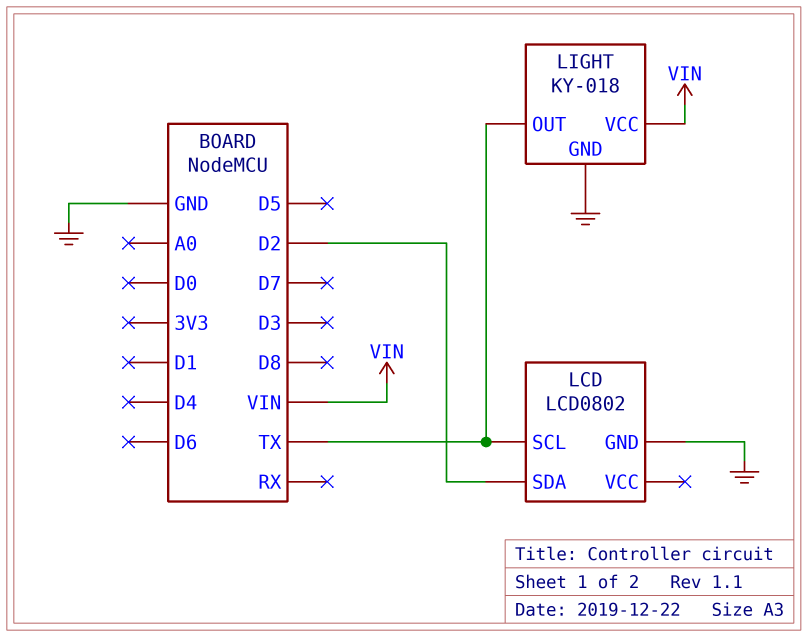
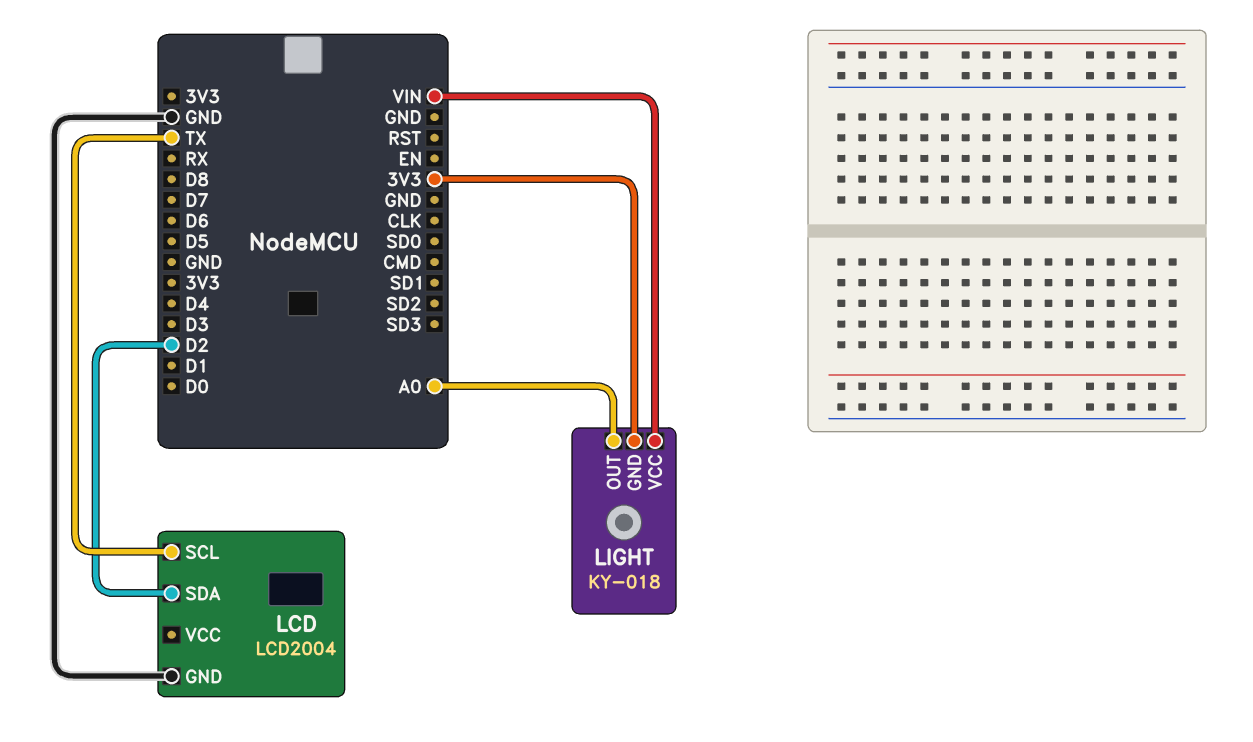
LCD: LCD0802 -> LCD2004
LIGHT pin GND: GND -> 3V3
LIGHT pin OUT: TX -> A0

